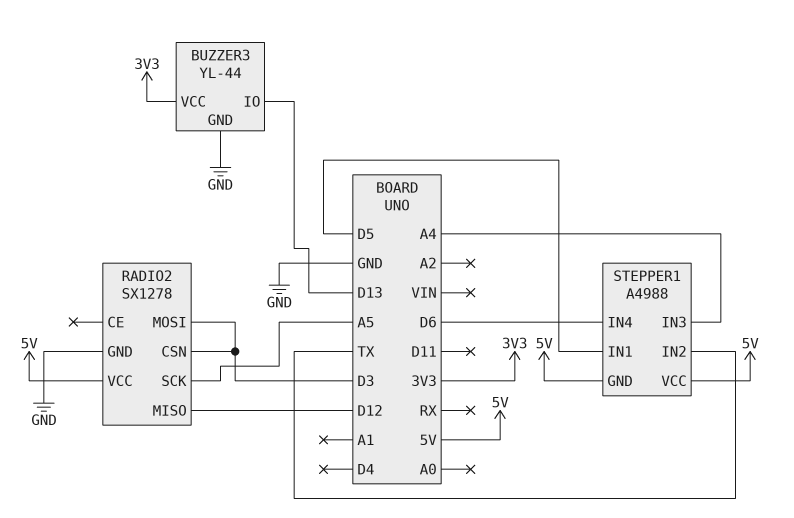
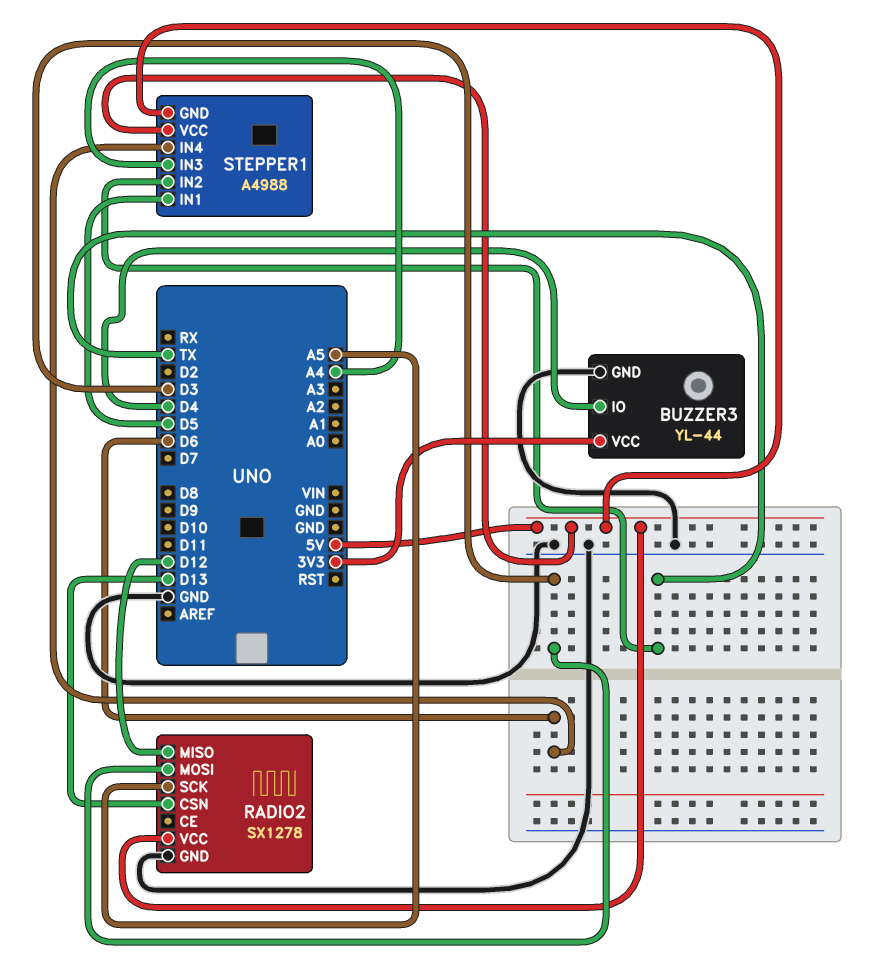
BUZZER3 pin IO: D13 -> D4
RADIO2 pin CSN: D3 -> D13

